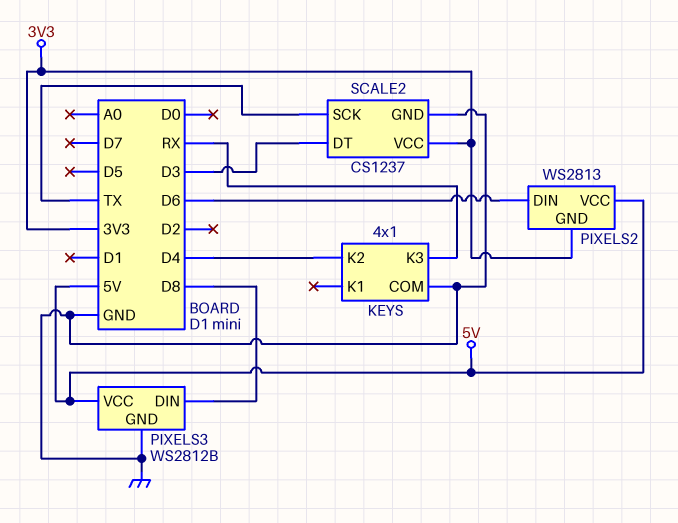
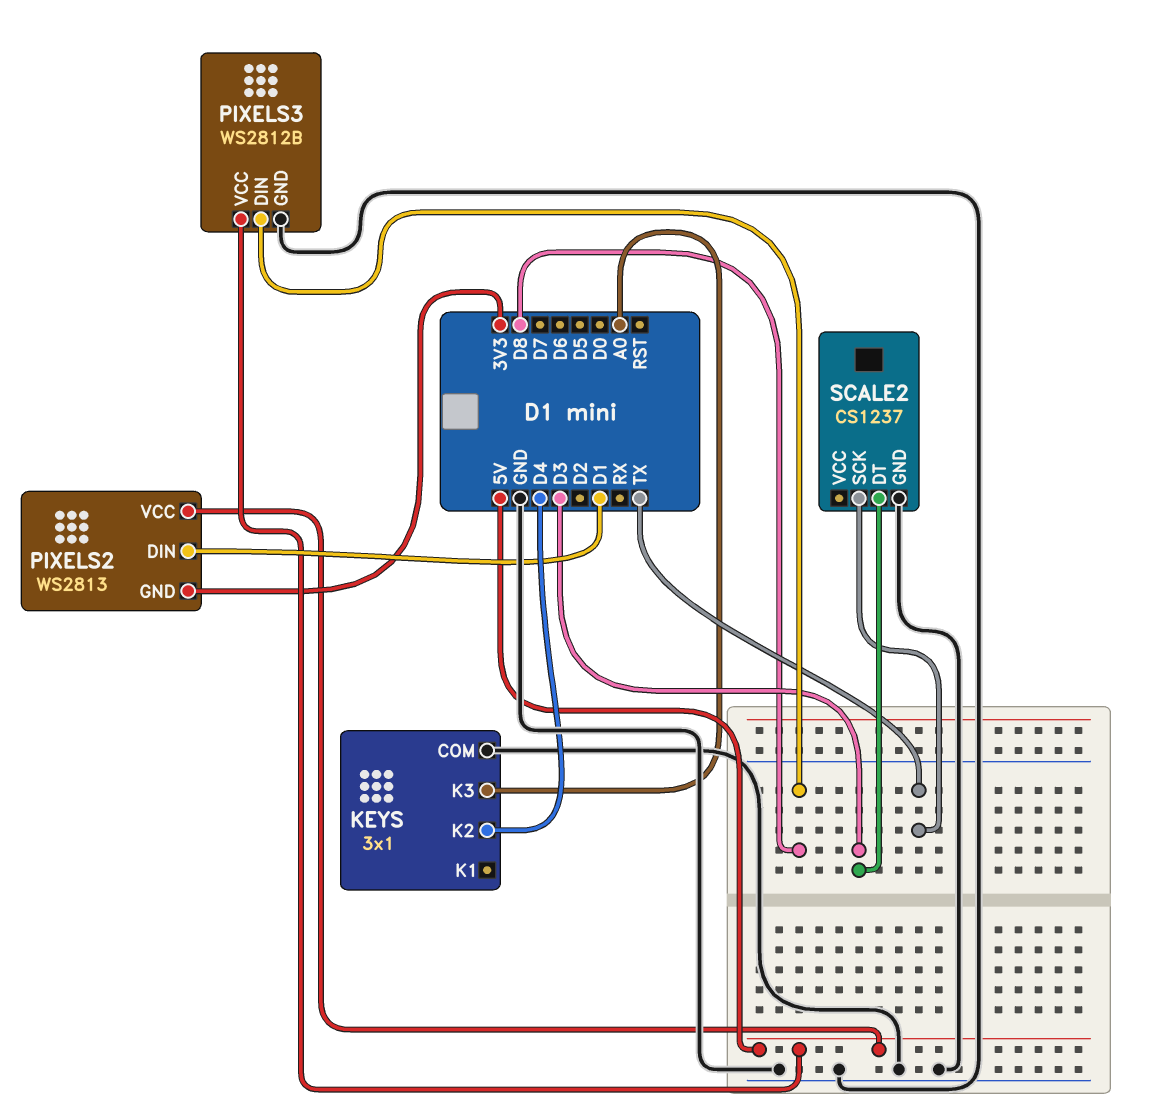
KEYS: 4x1 -> 3x1
KEYS pin K3: RX -> A0
PIXELS2 pin DIN: D6 -> D1
SCALE2 pin VCC: 3V3 -> none

